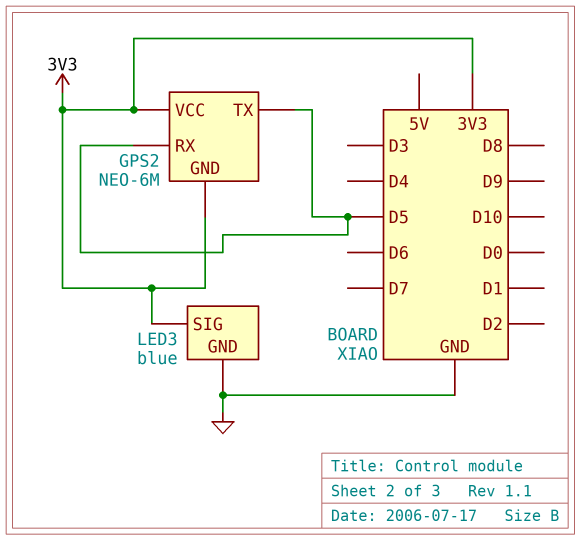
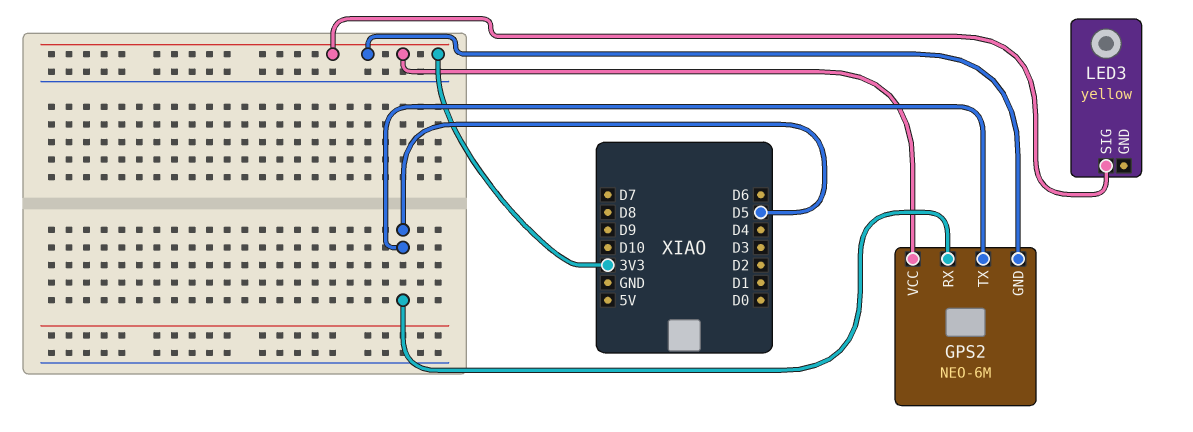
LED3: blue -> yellow
LED3 pin GND: GND -> none

